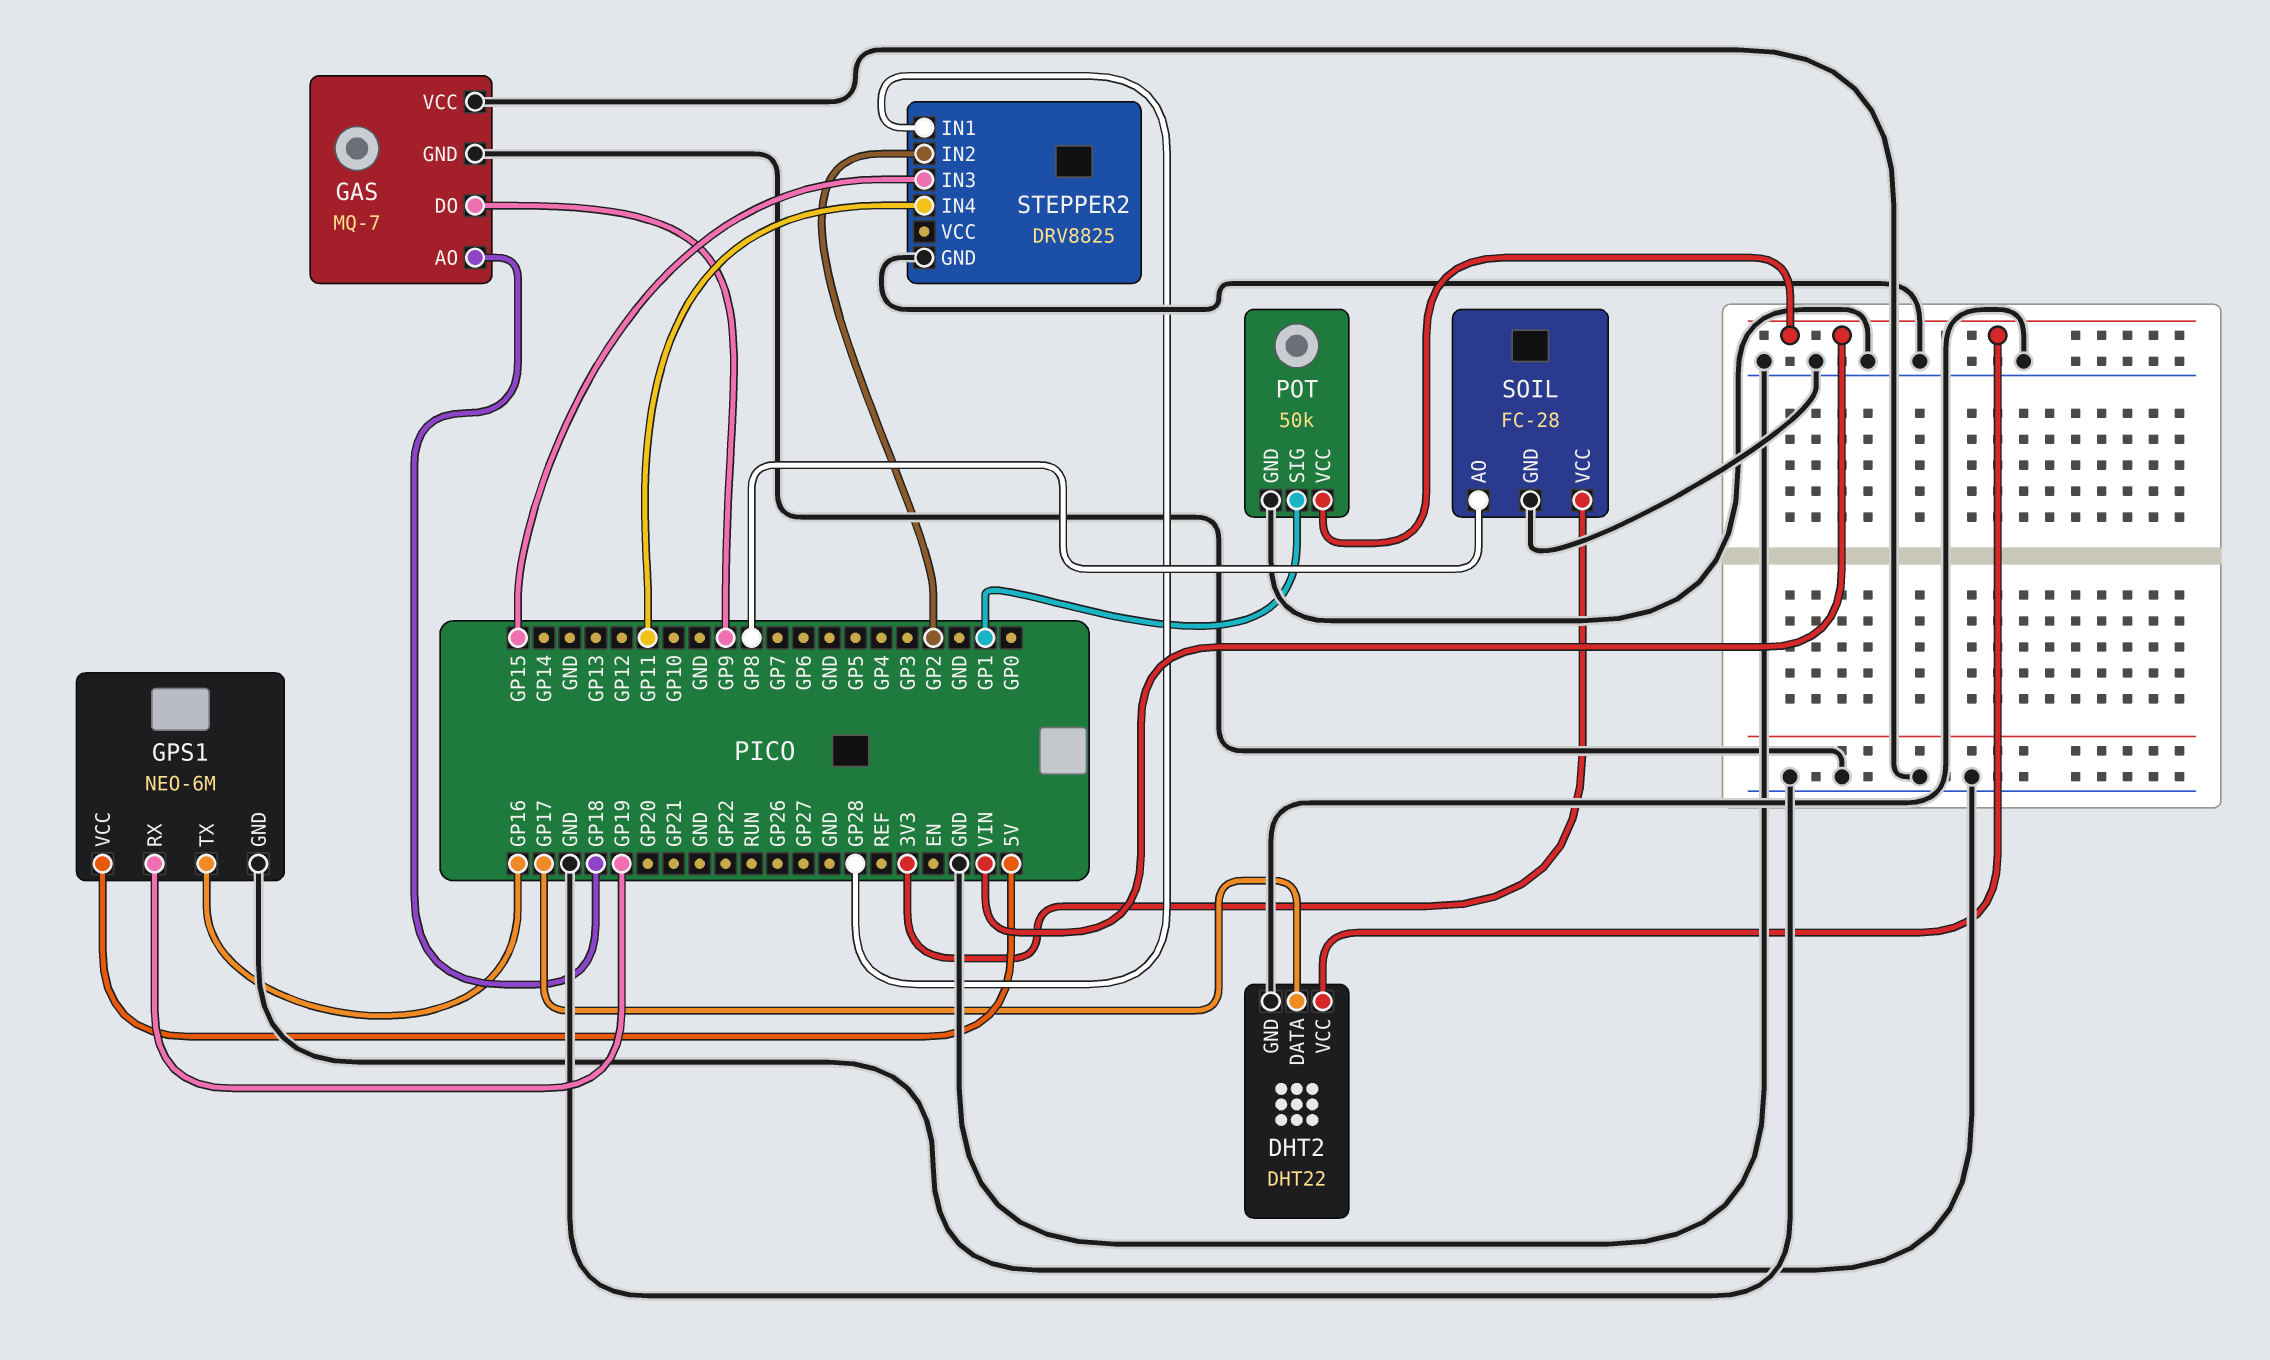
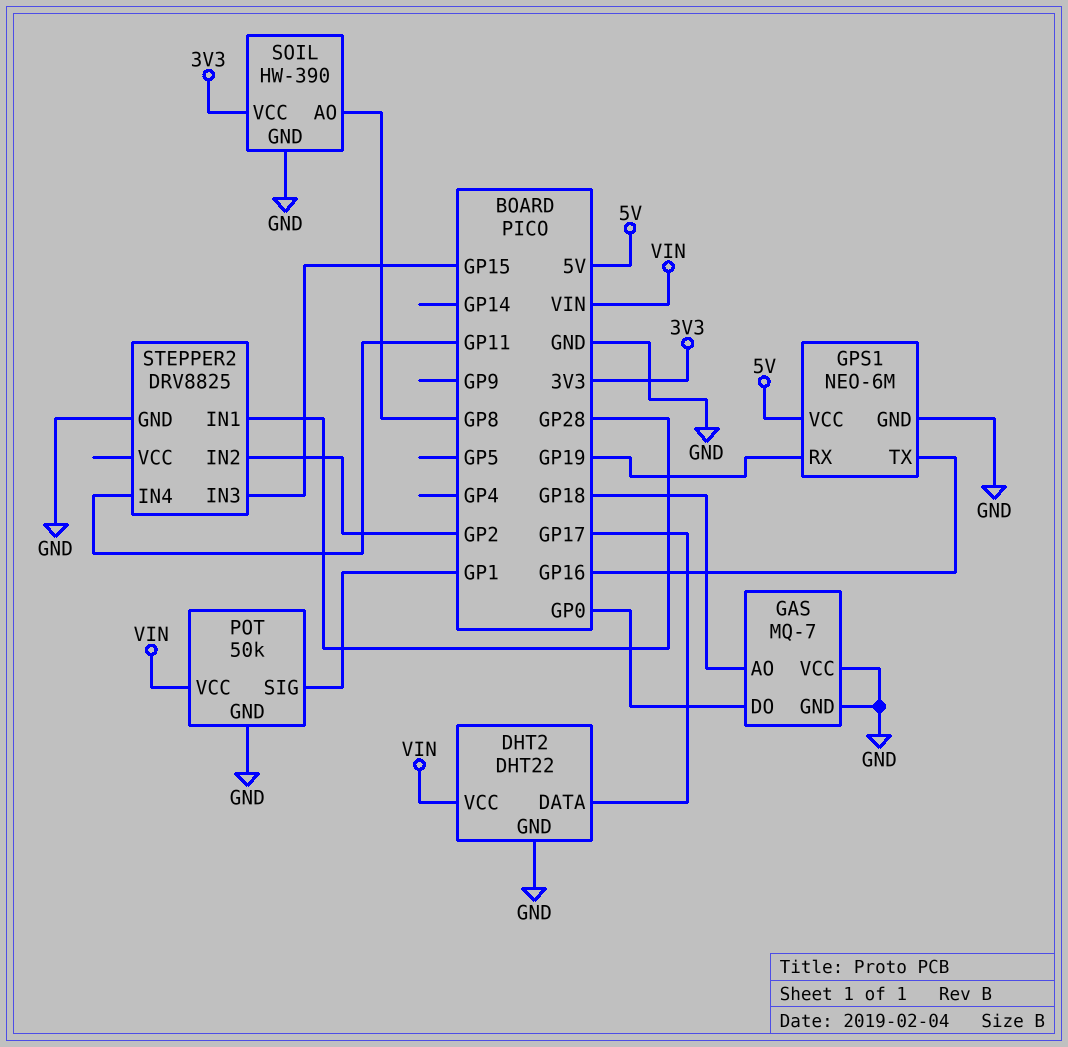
GAS pin DO: GP9 -> GP0
SOIL: FC-28 -> HW-390

